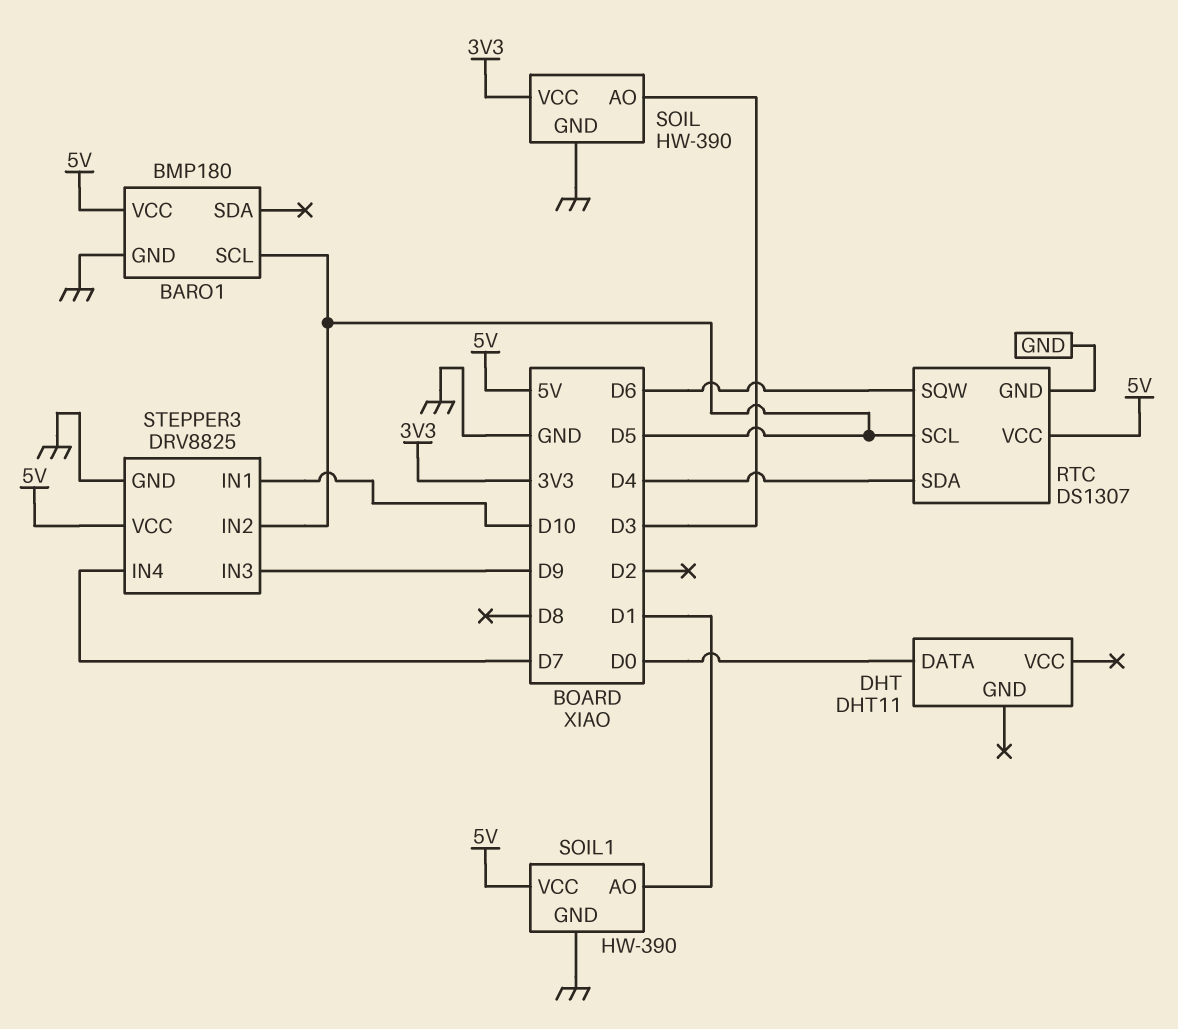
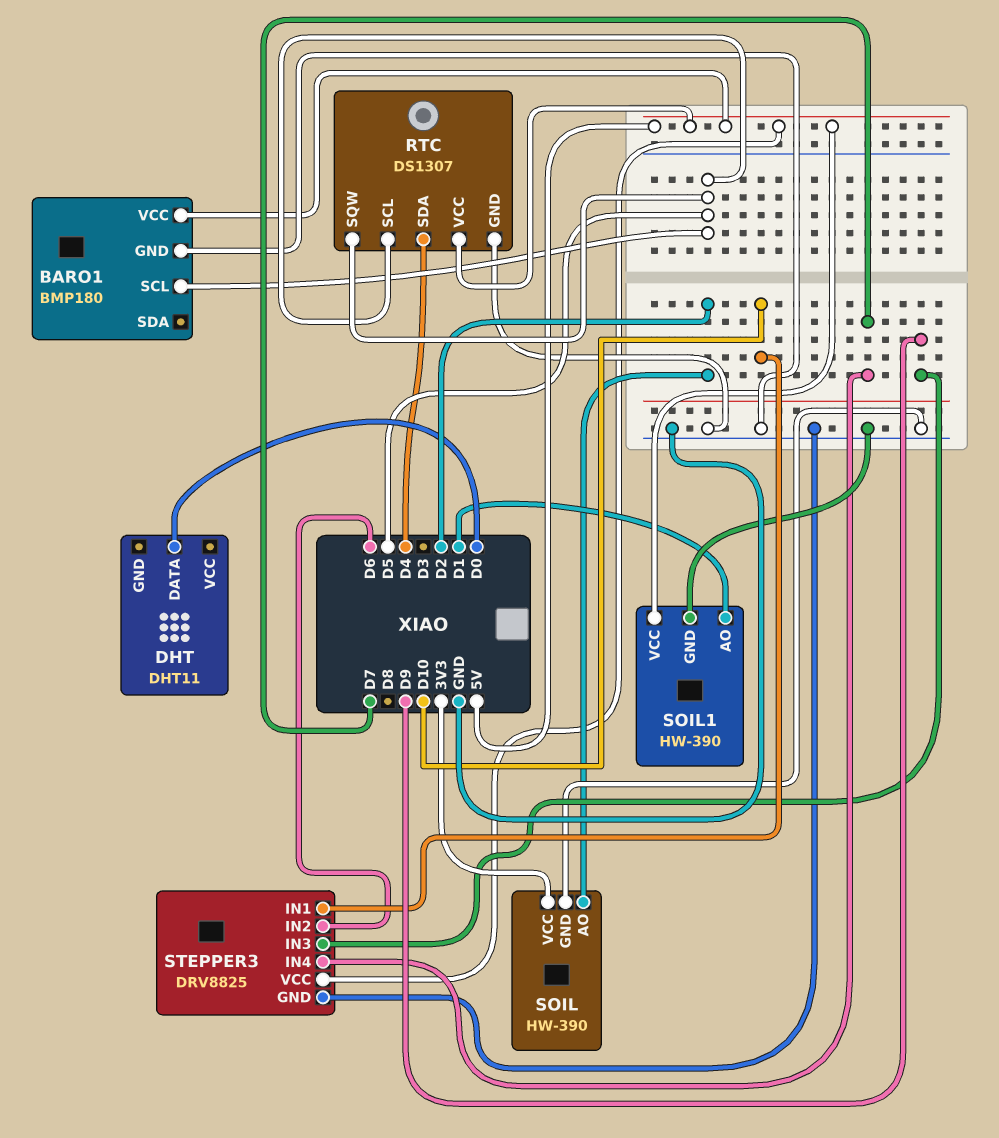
RTC pin SQW: D6 -> D5
SOIL pin AO: D3 -> D2
STEPPER3 pin IN2: D5 -> D6

